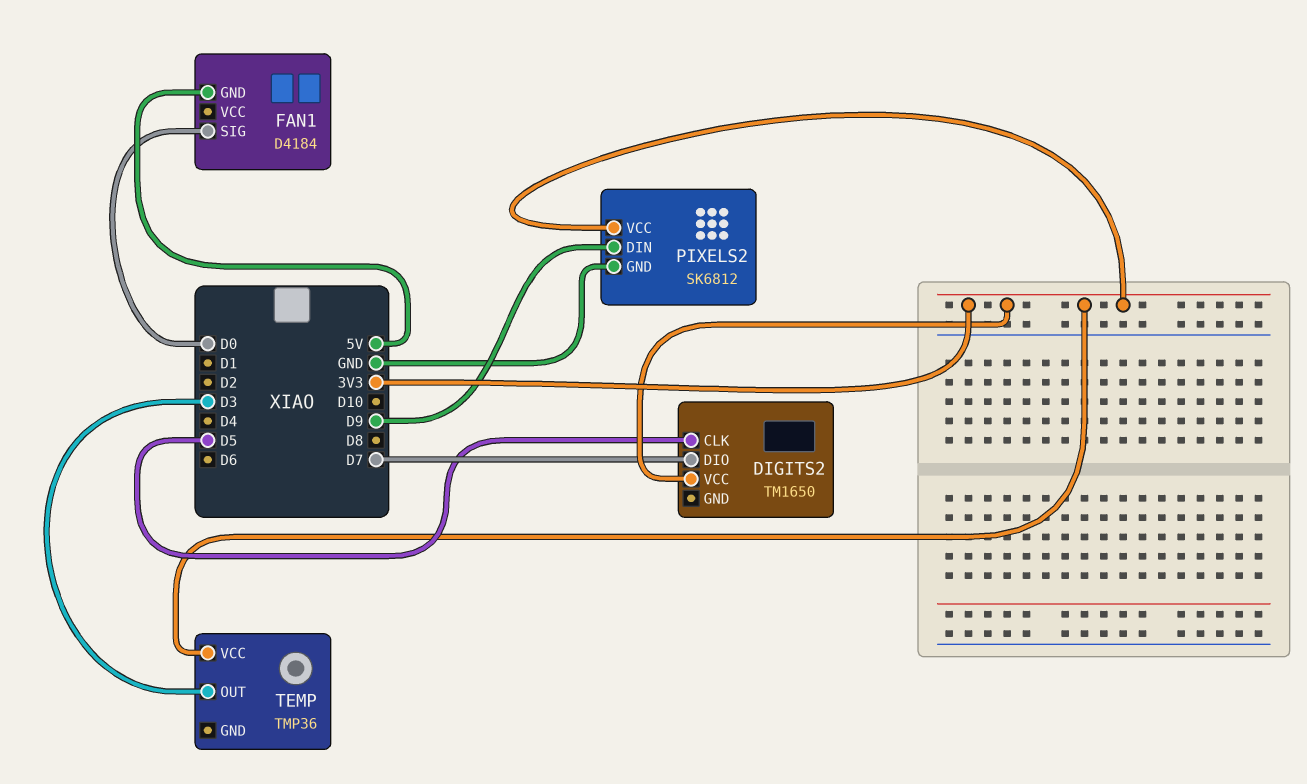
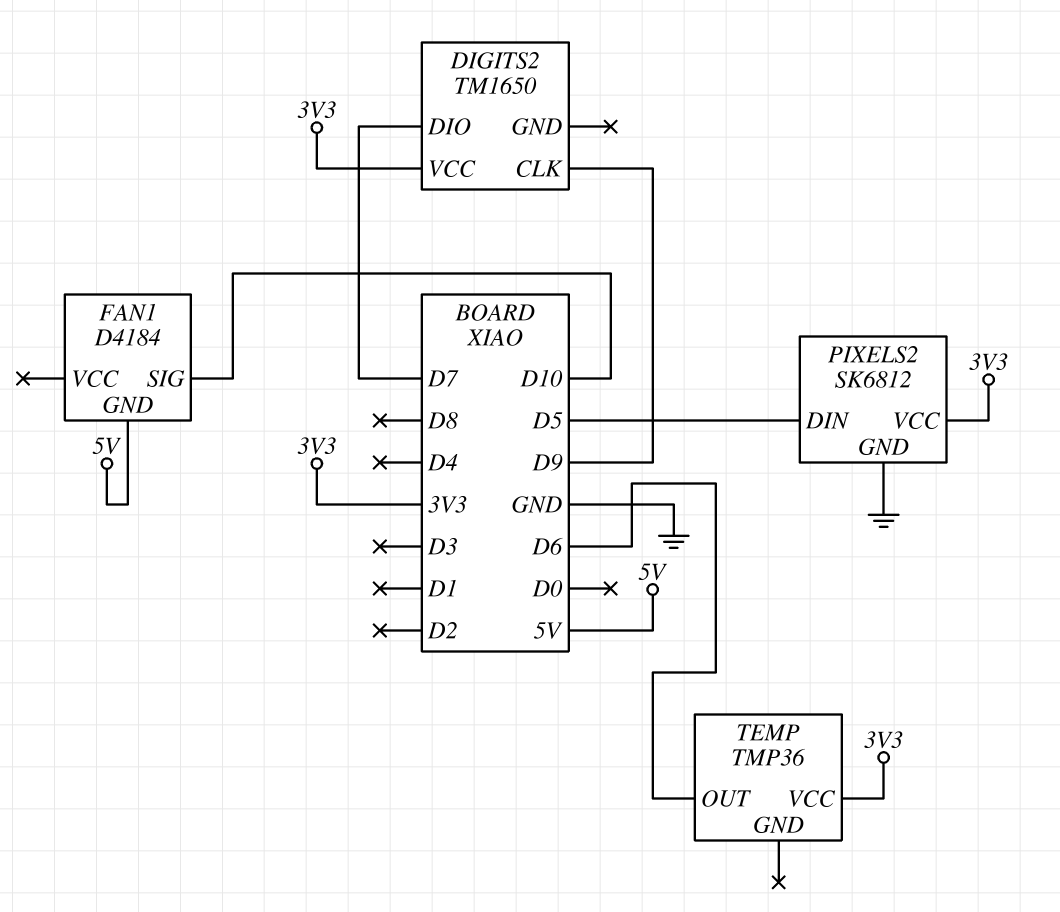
DIGITS2 pin CLK: D5 -> D9
FAN1 pin SIG: D0 -> D10
PIXELS2 pin DIN: D9 -> D5
TEMP pin OUT: D3 -> D6

